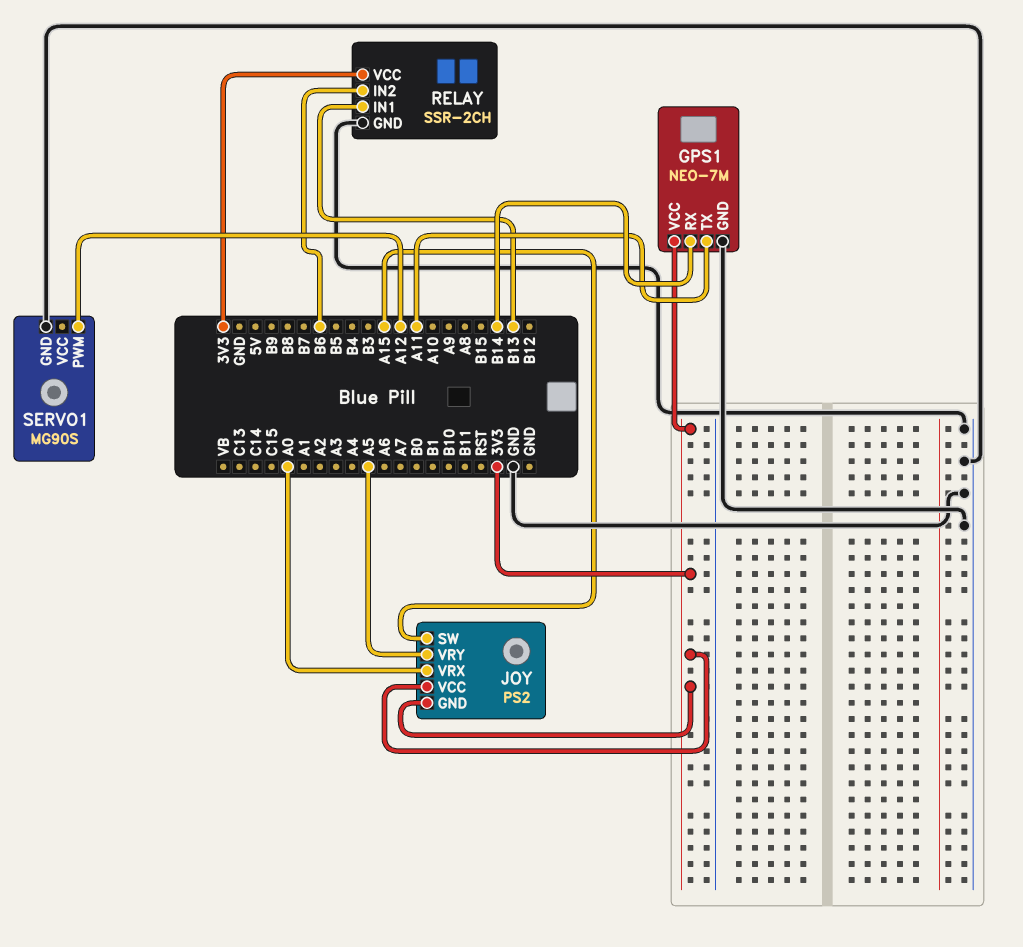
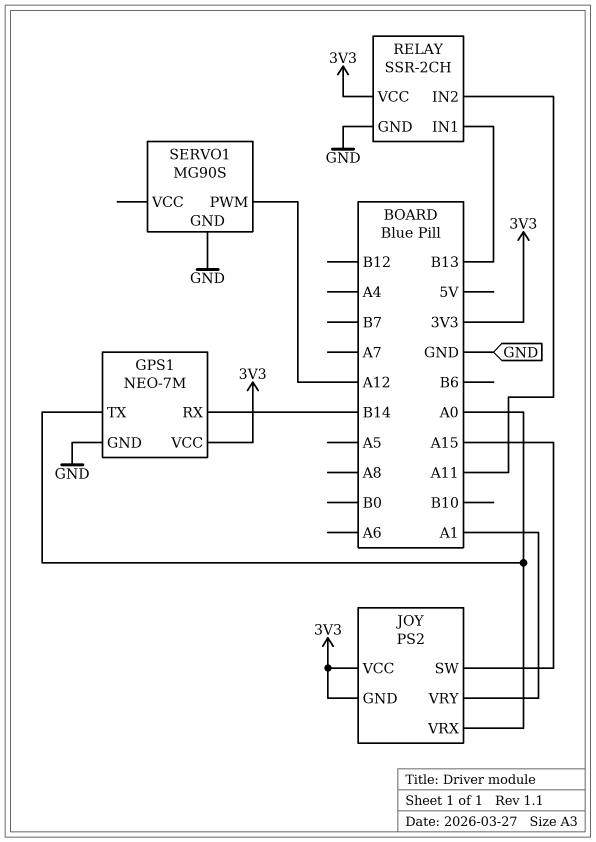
GPS1 pin TX: A11 -> A0
JOY pin VRY: A5 -> A1
RELAY pin IN2: B6 -> A11

